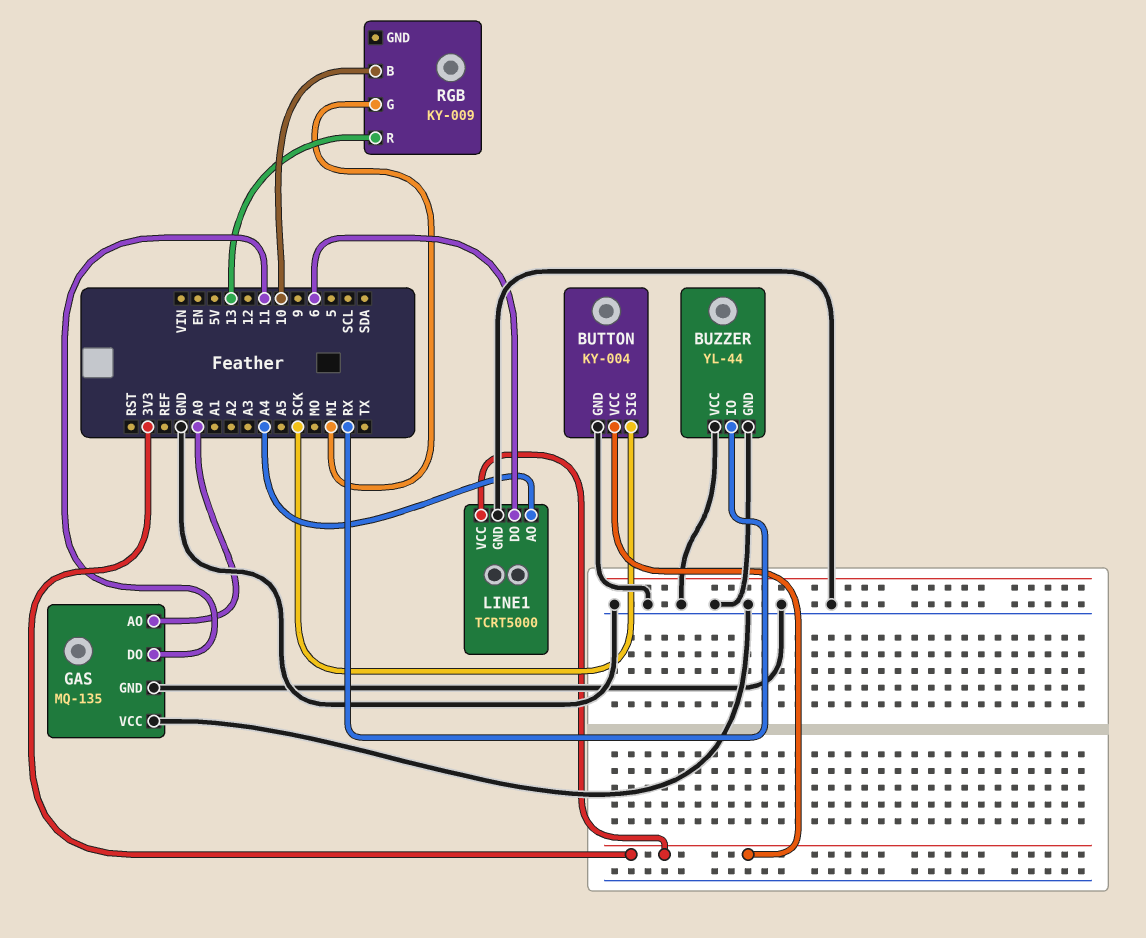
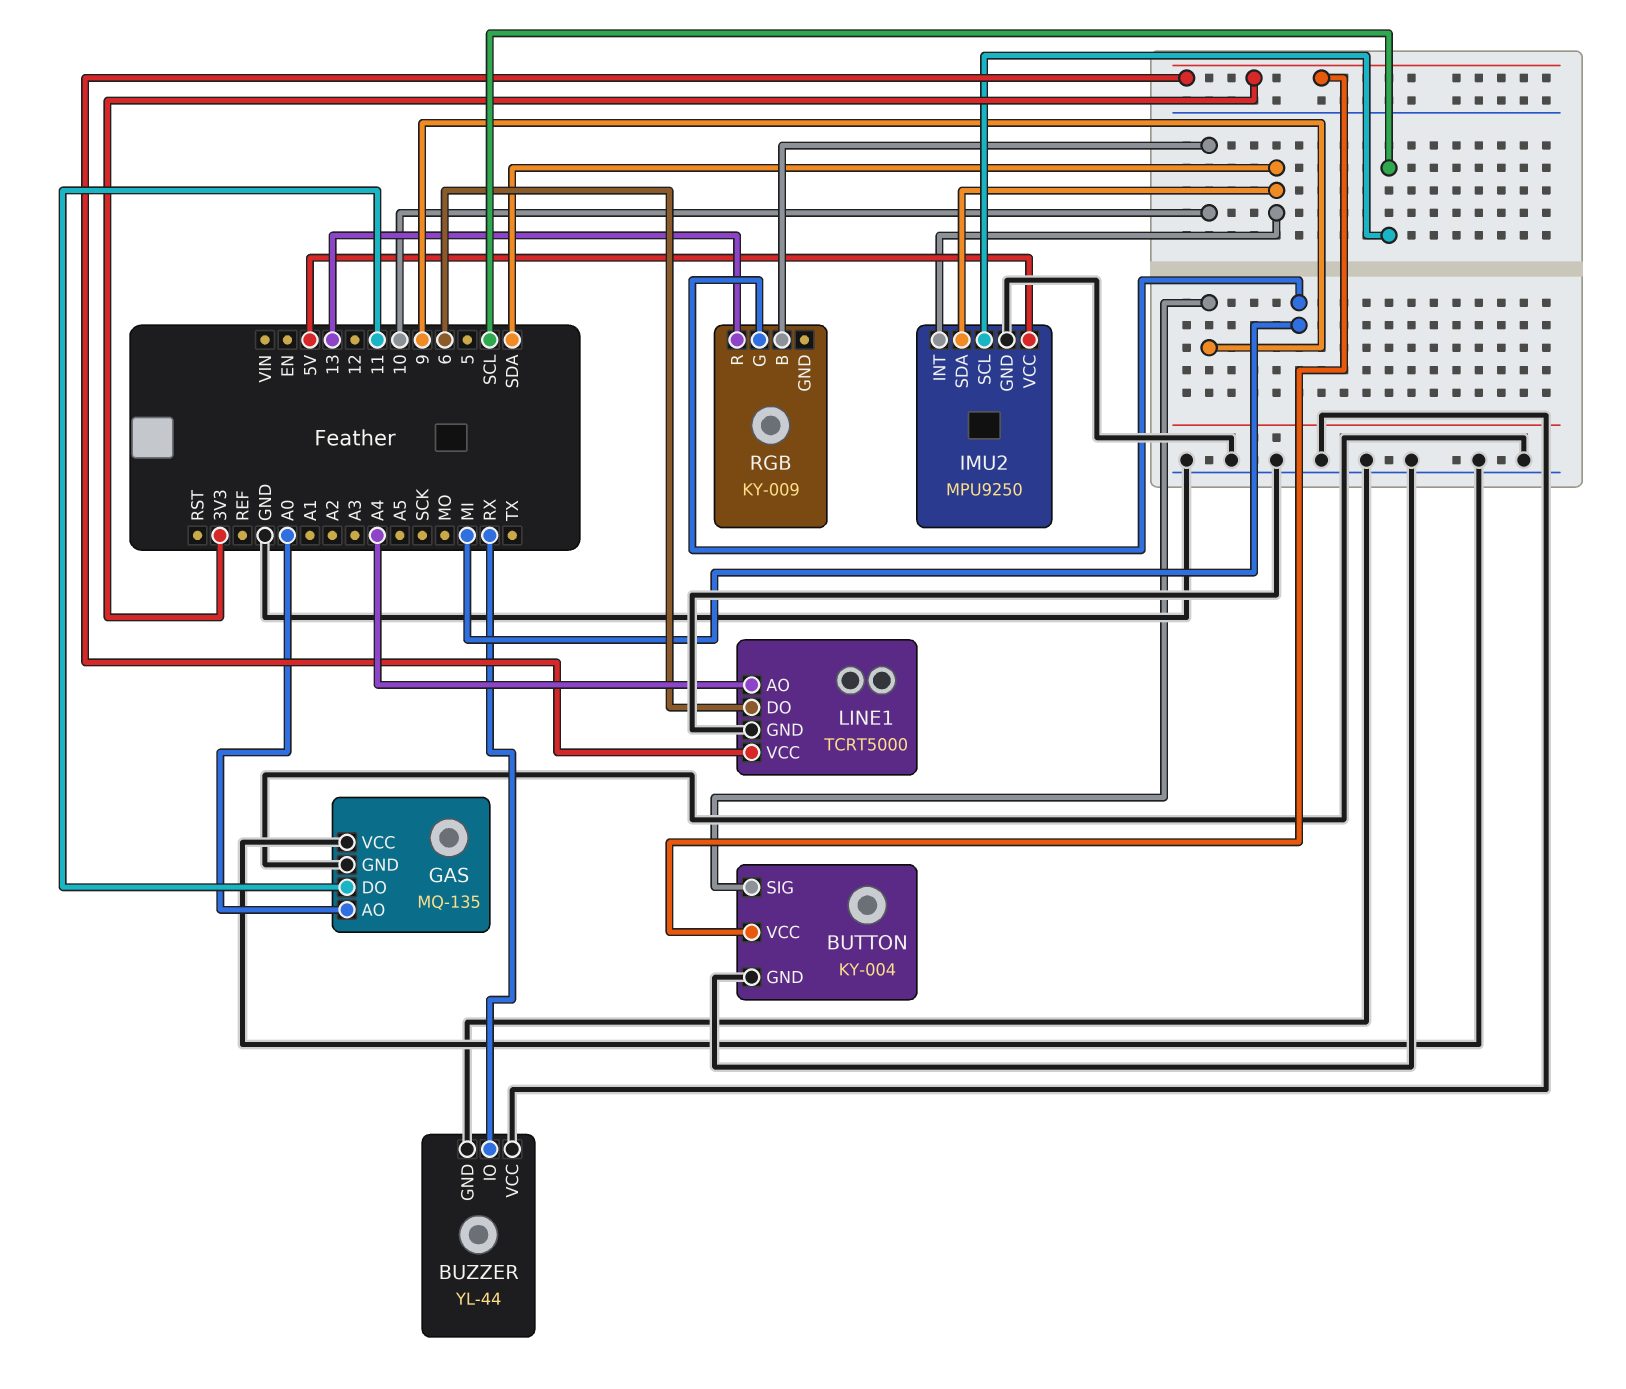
BUTTON pin SIG: SCK -> 9
IMU2: none -> MPU9250
IMU2 pin GND: none -> GND
IMU2 pin INT: none -> SDA
IMU2 pin SCL: none -> SCL
IMU2 pin SDA: none -> SDA
IMU2 pin VCC: none -> 5V

